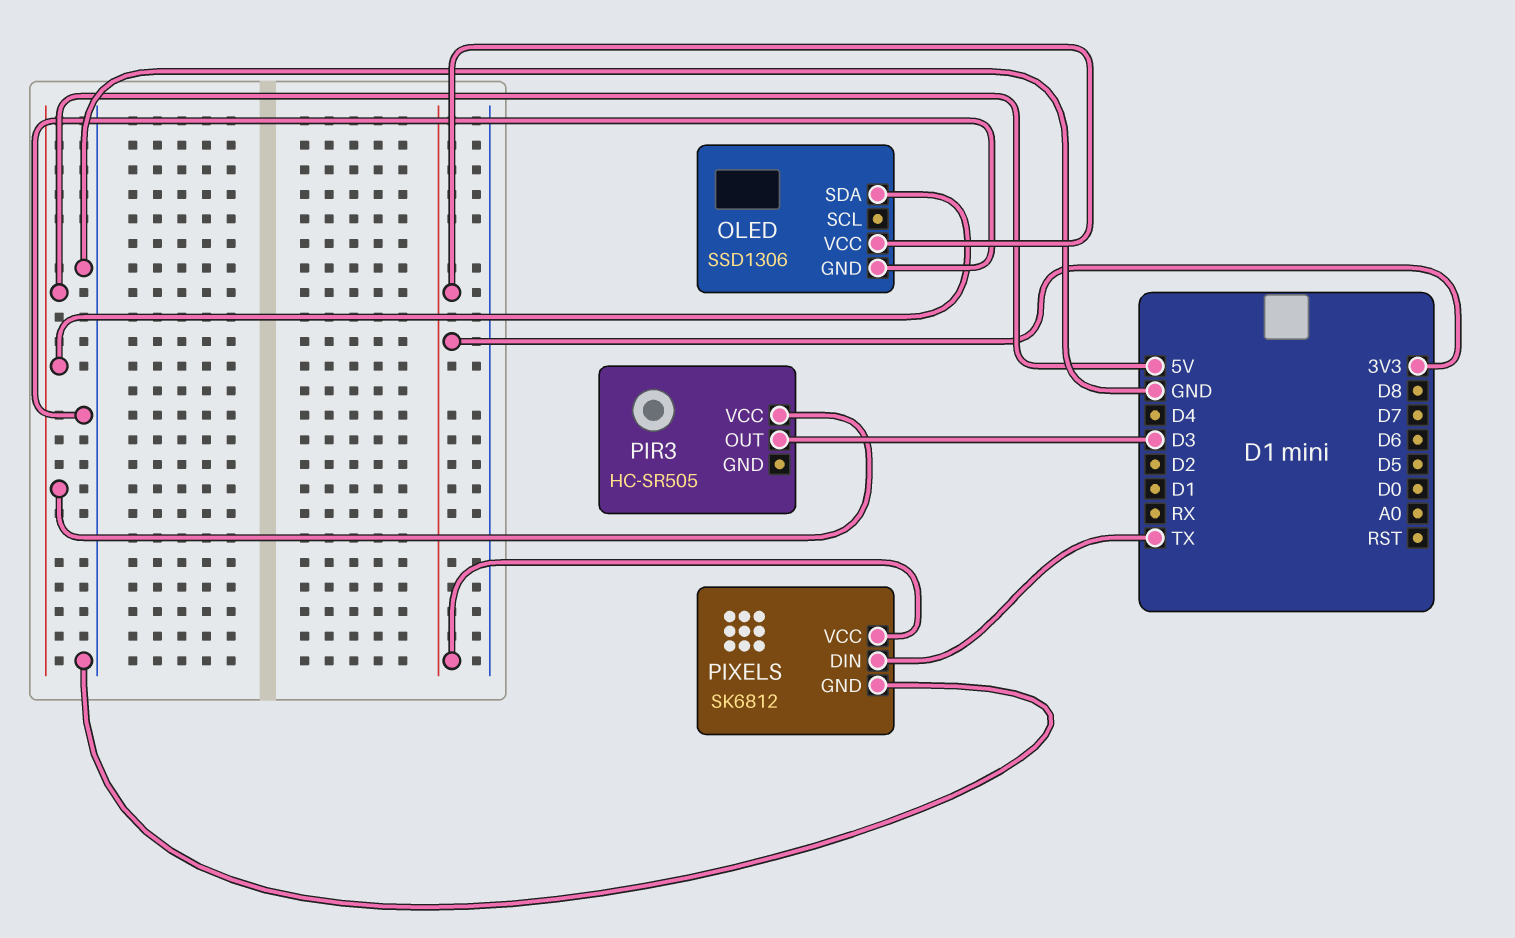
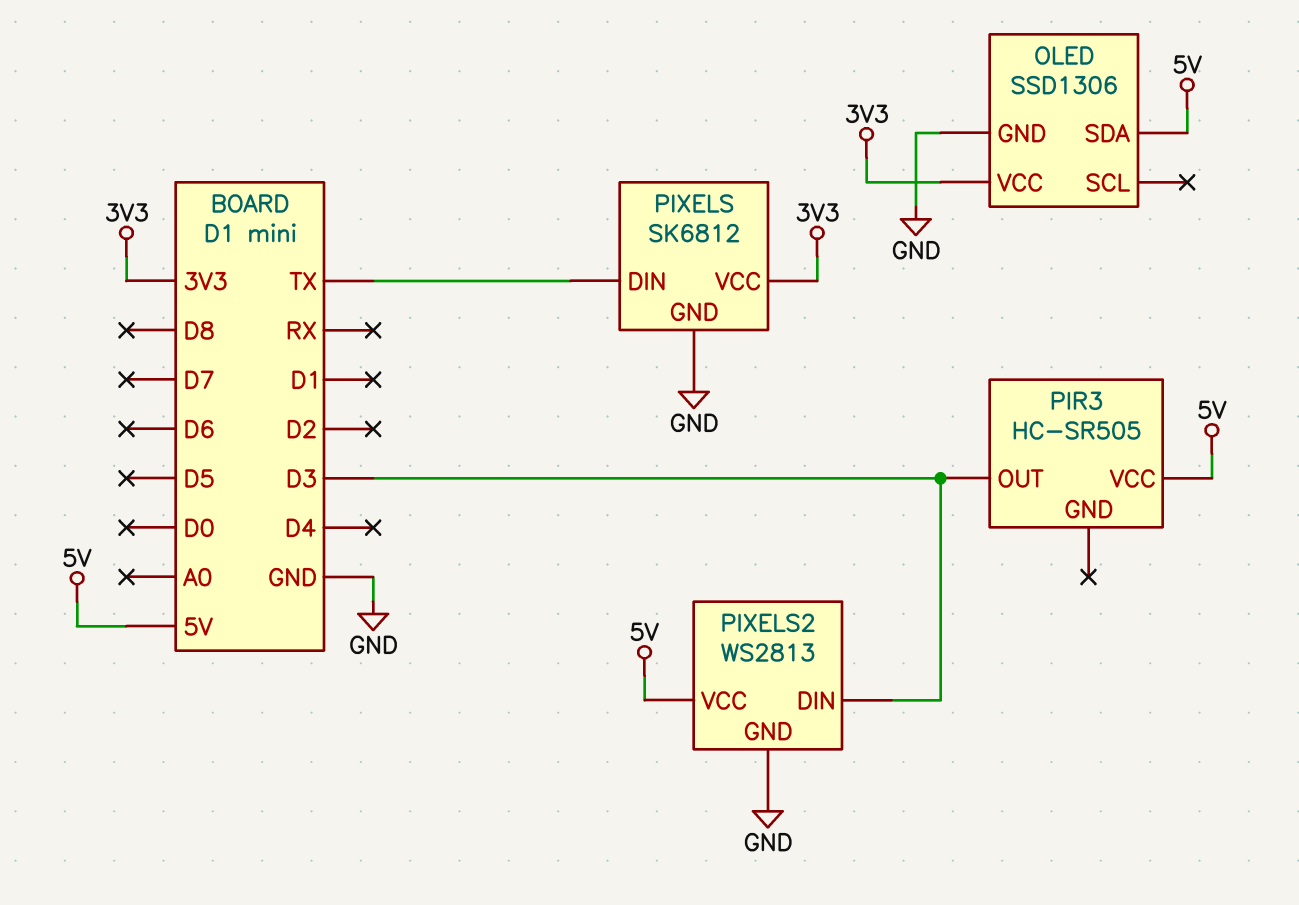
PIXELS2: none -> WS2813
PIXELS2 pin DIN: none -> D3
PIXELS2 pin GND: none -> GND
PIXELS2 pin VCC: none -> 5V

